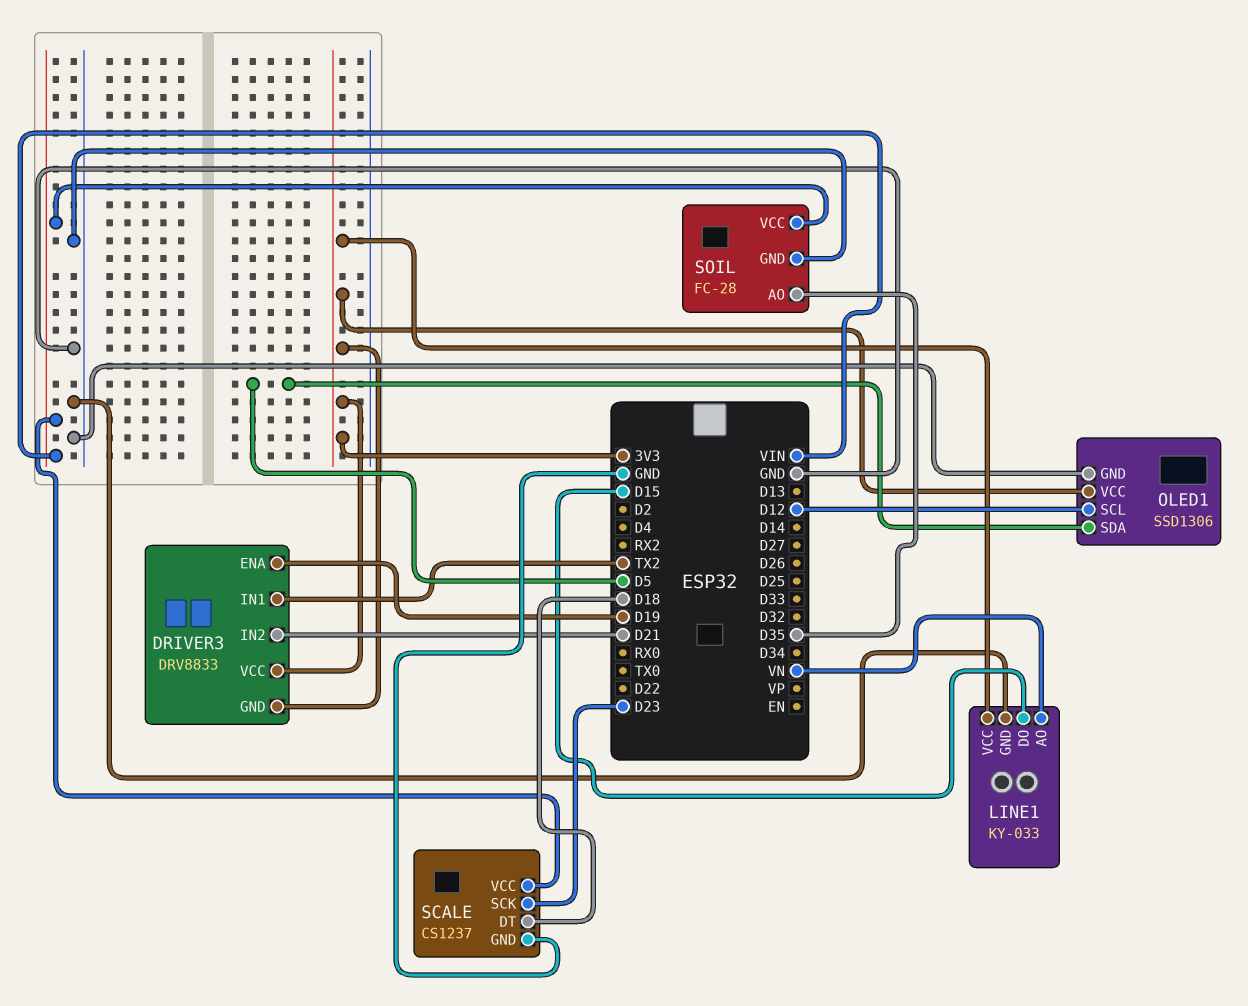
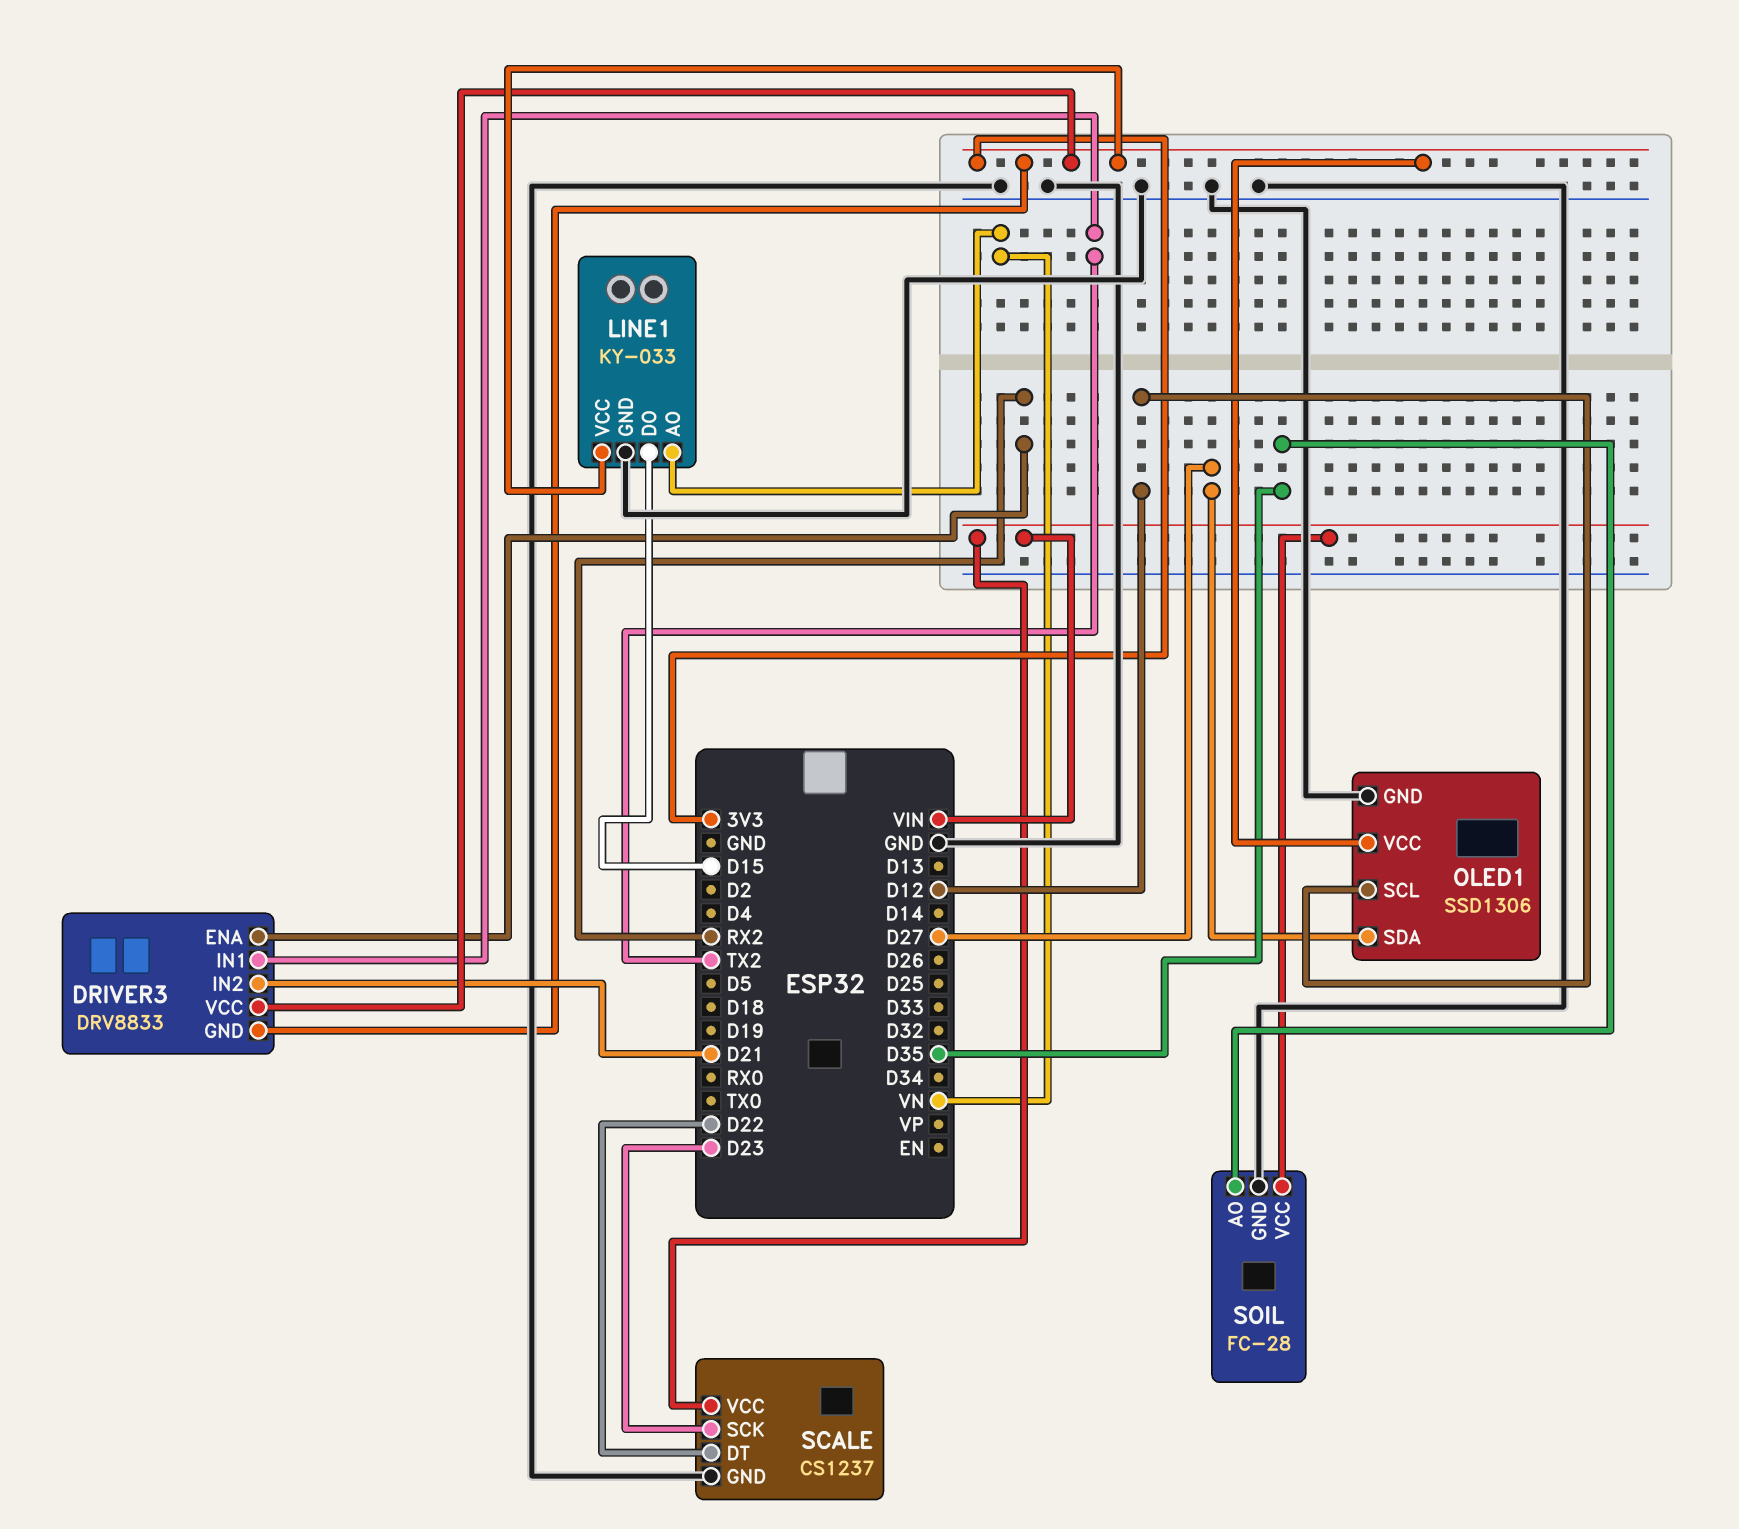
DRIVER3 pin ENA: D19 -> RX2
OLED1 pin SDA: D5 -> D27
SCALE pin DT: D18 -> D22

